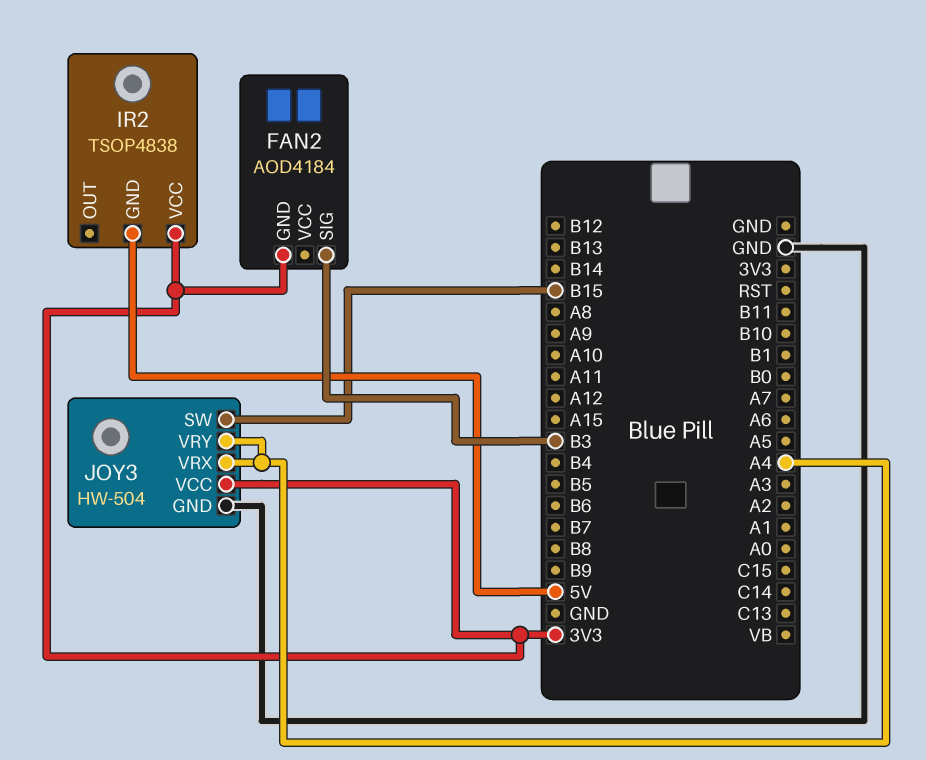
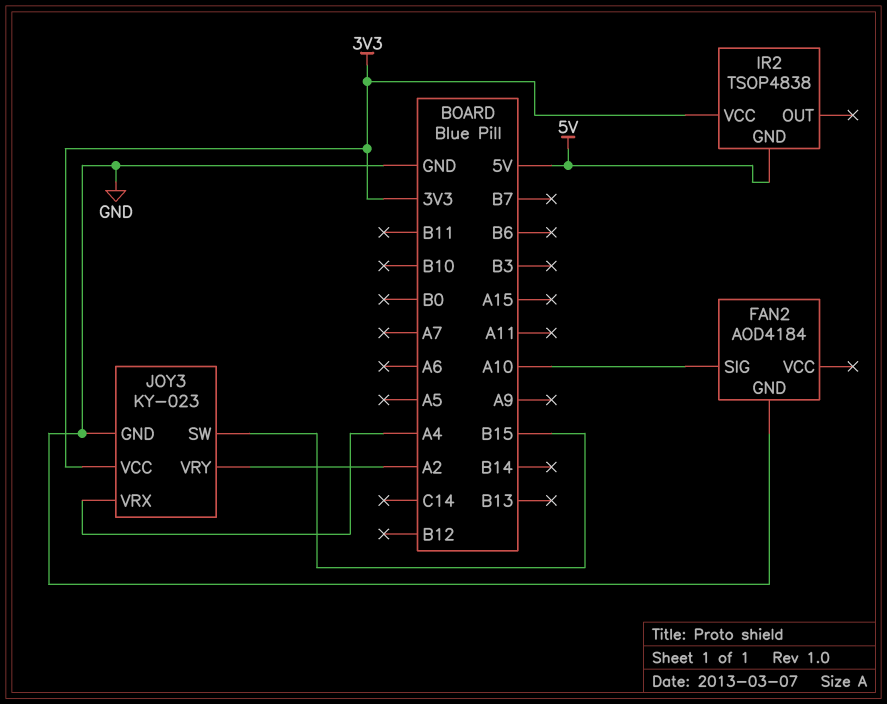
FAN2 pin GND: 3V3 -> GND
FAN2 pin SIG: B3 -> A10
JOY3: HW-504 -> KY-023
JOY3 pin VRY: A4 -> A2

